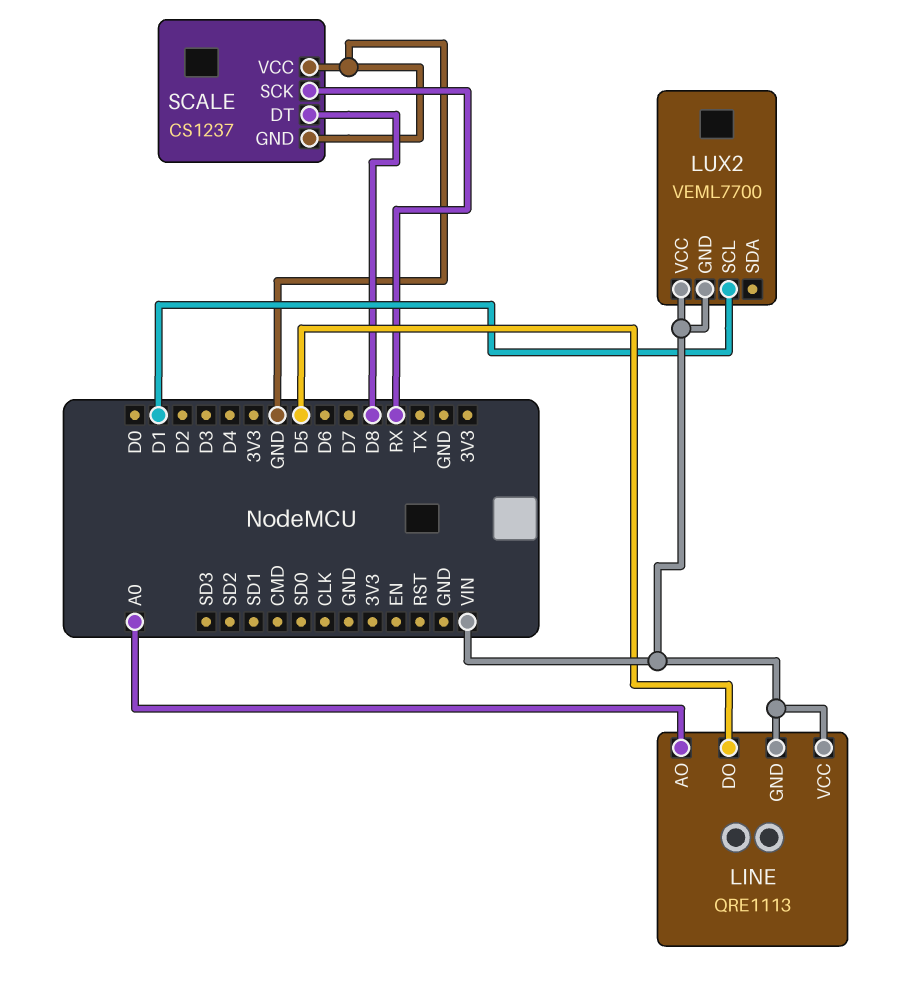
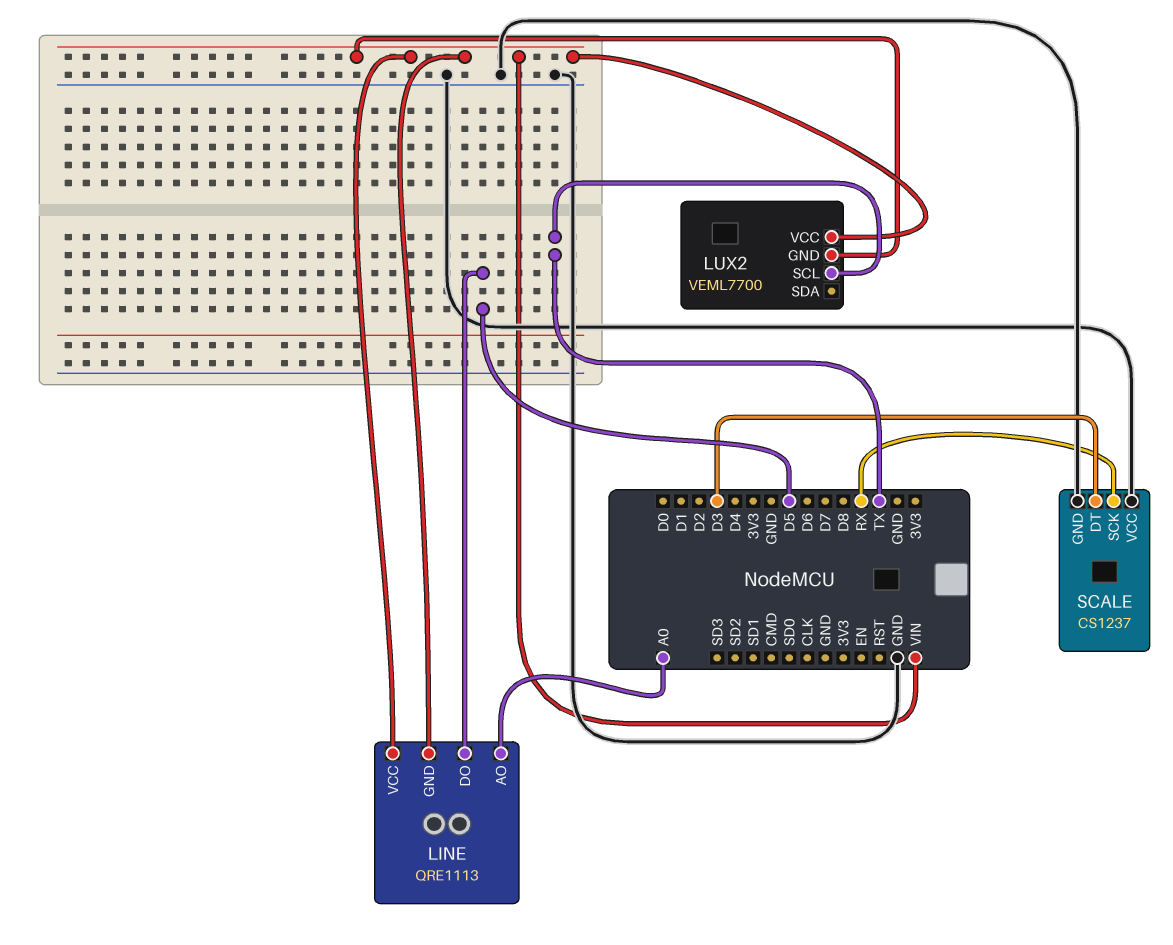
LUX2 pin SCL: D1 -> TX
SCALE pin DT: D8 -> D3

